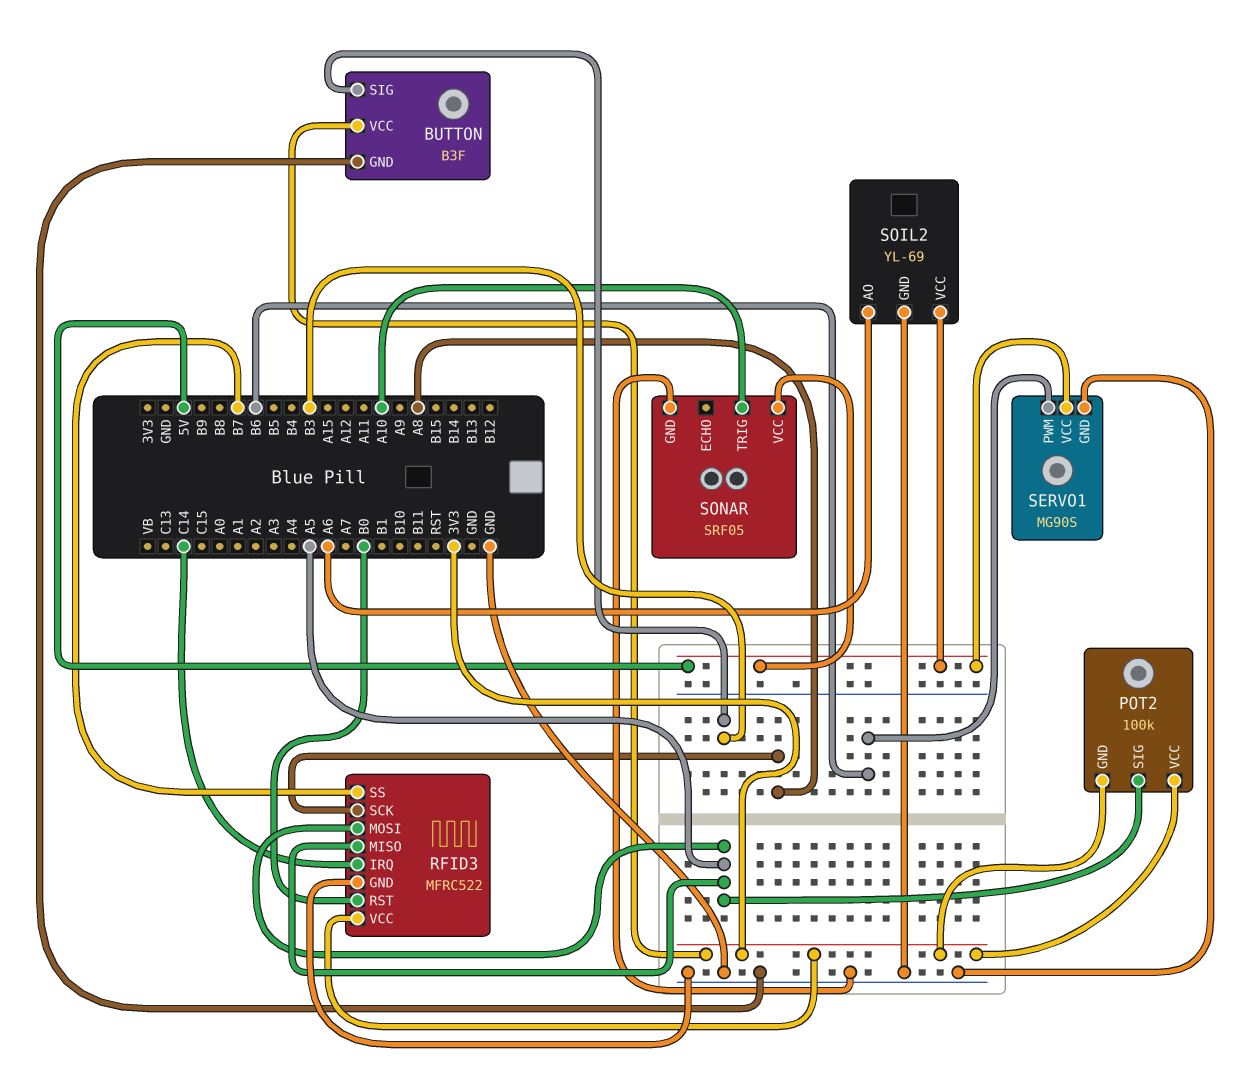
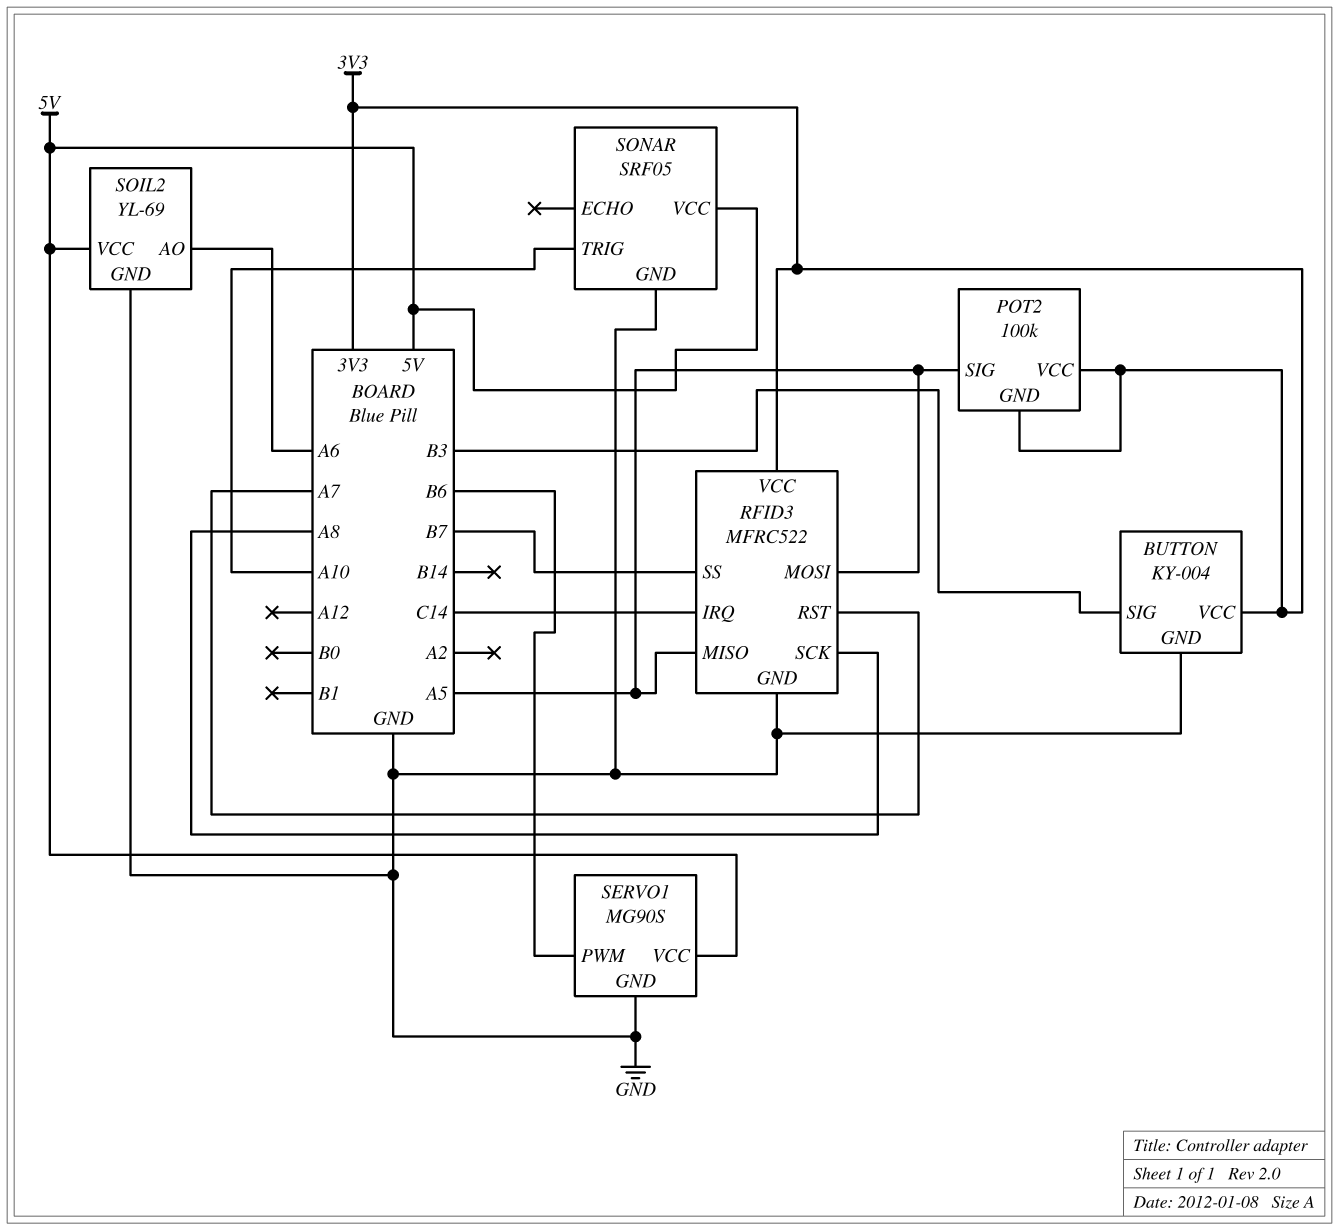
BUTTON: B3F -> KY-004
RFID3 pin RST: B0 -> A7

